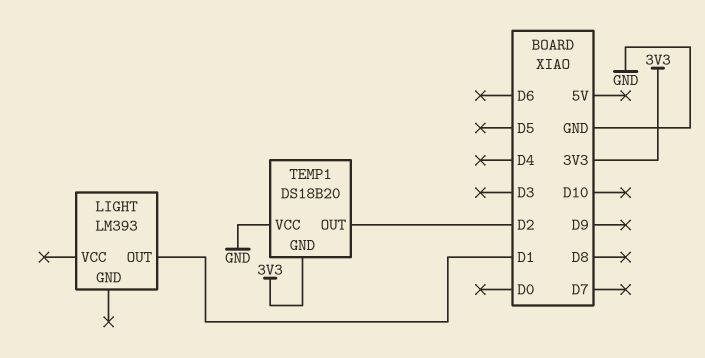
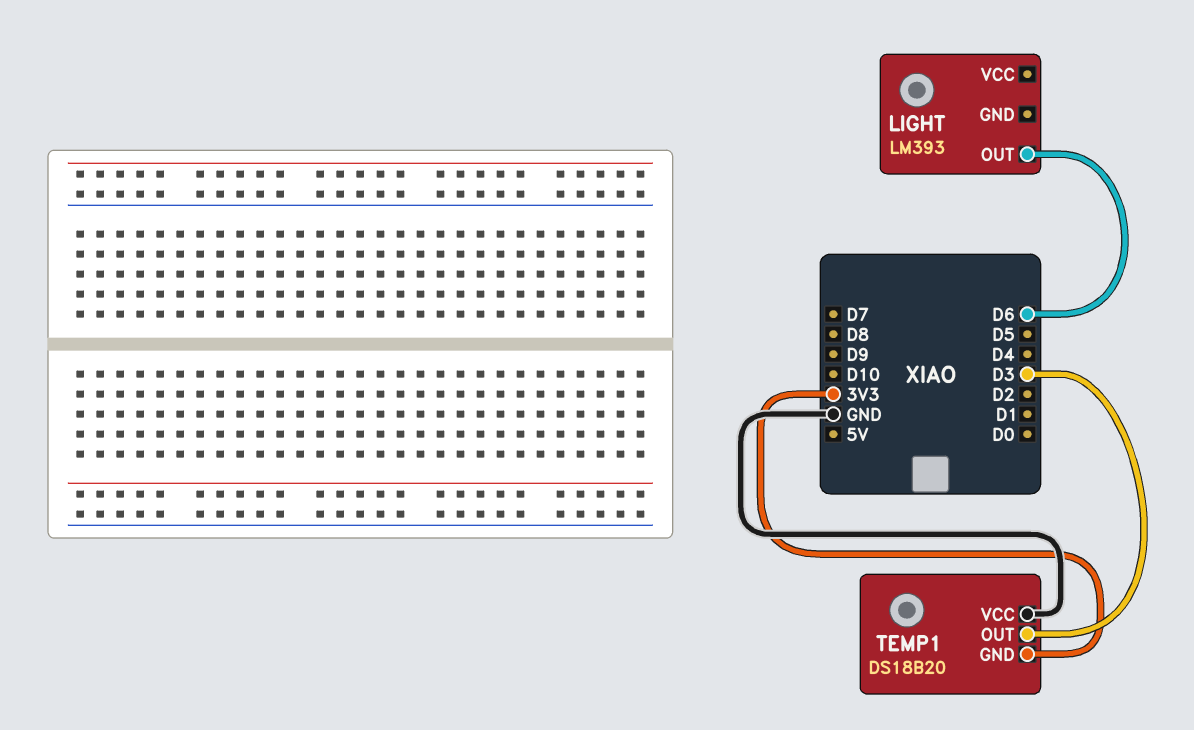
LIGHT pin OUT: D1 -> D6
TEMP1 pin OUT: D2 -> D3

